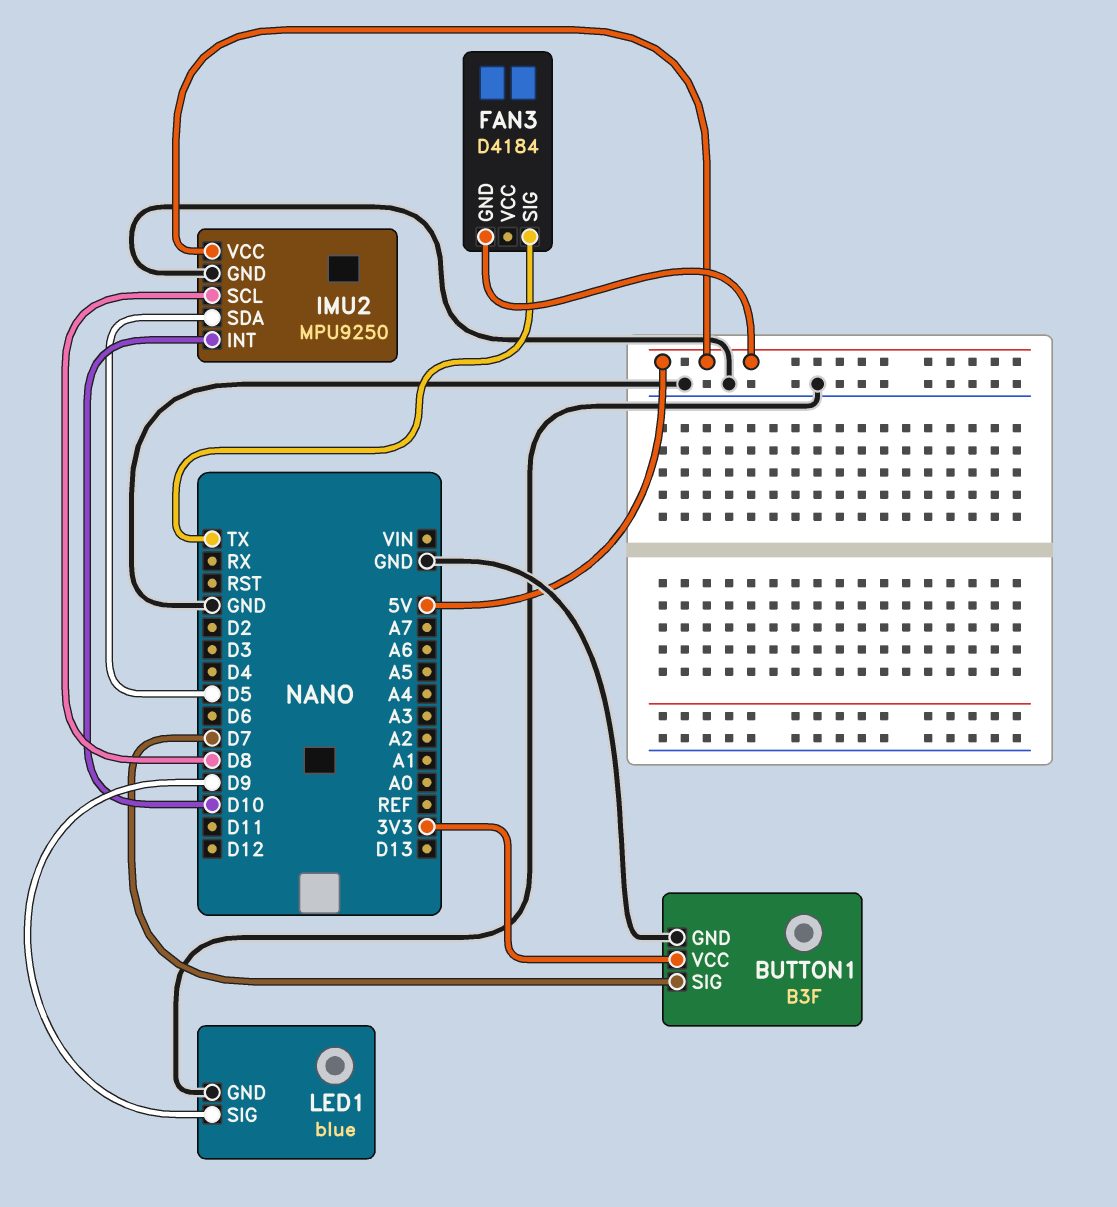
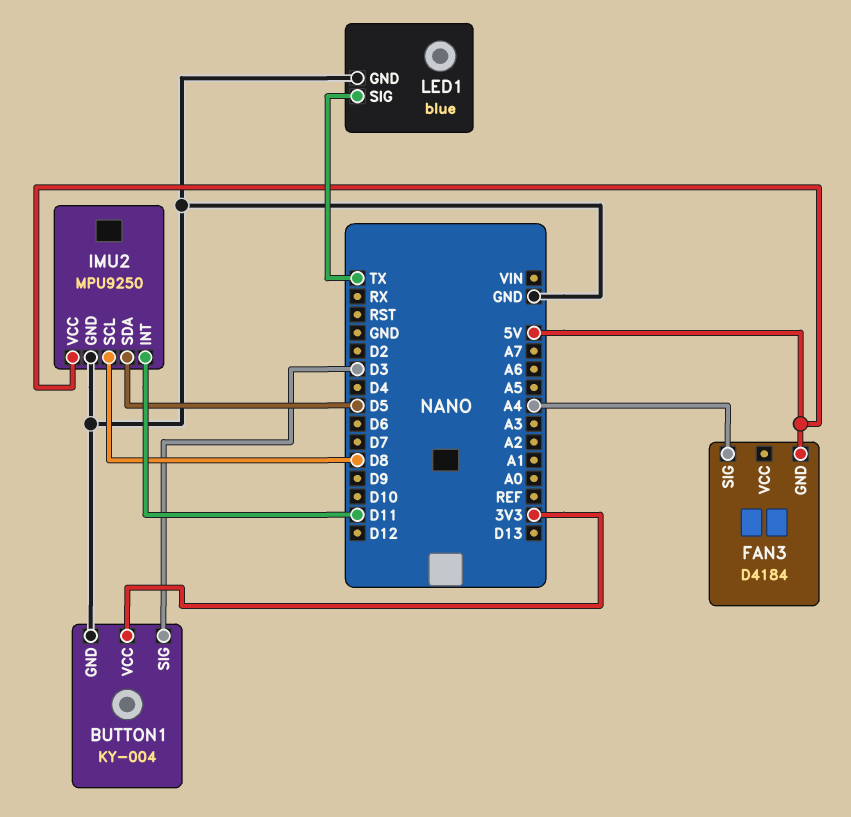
BUTTON1: B3F -> KY-004
BUTTON1 pin SIG: D7 -> D3
FAN3 pin SIG: TX -> A4
IMU2 pin INT: D10 -> D11
LED1 pin SIG: D9 -> TX

